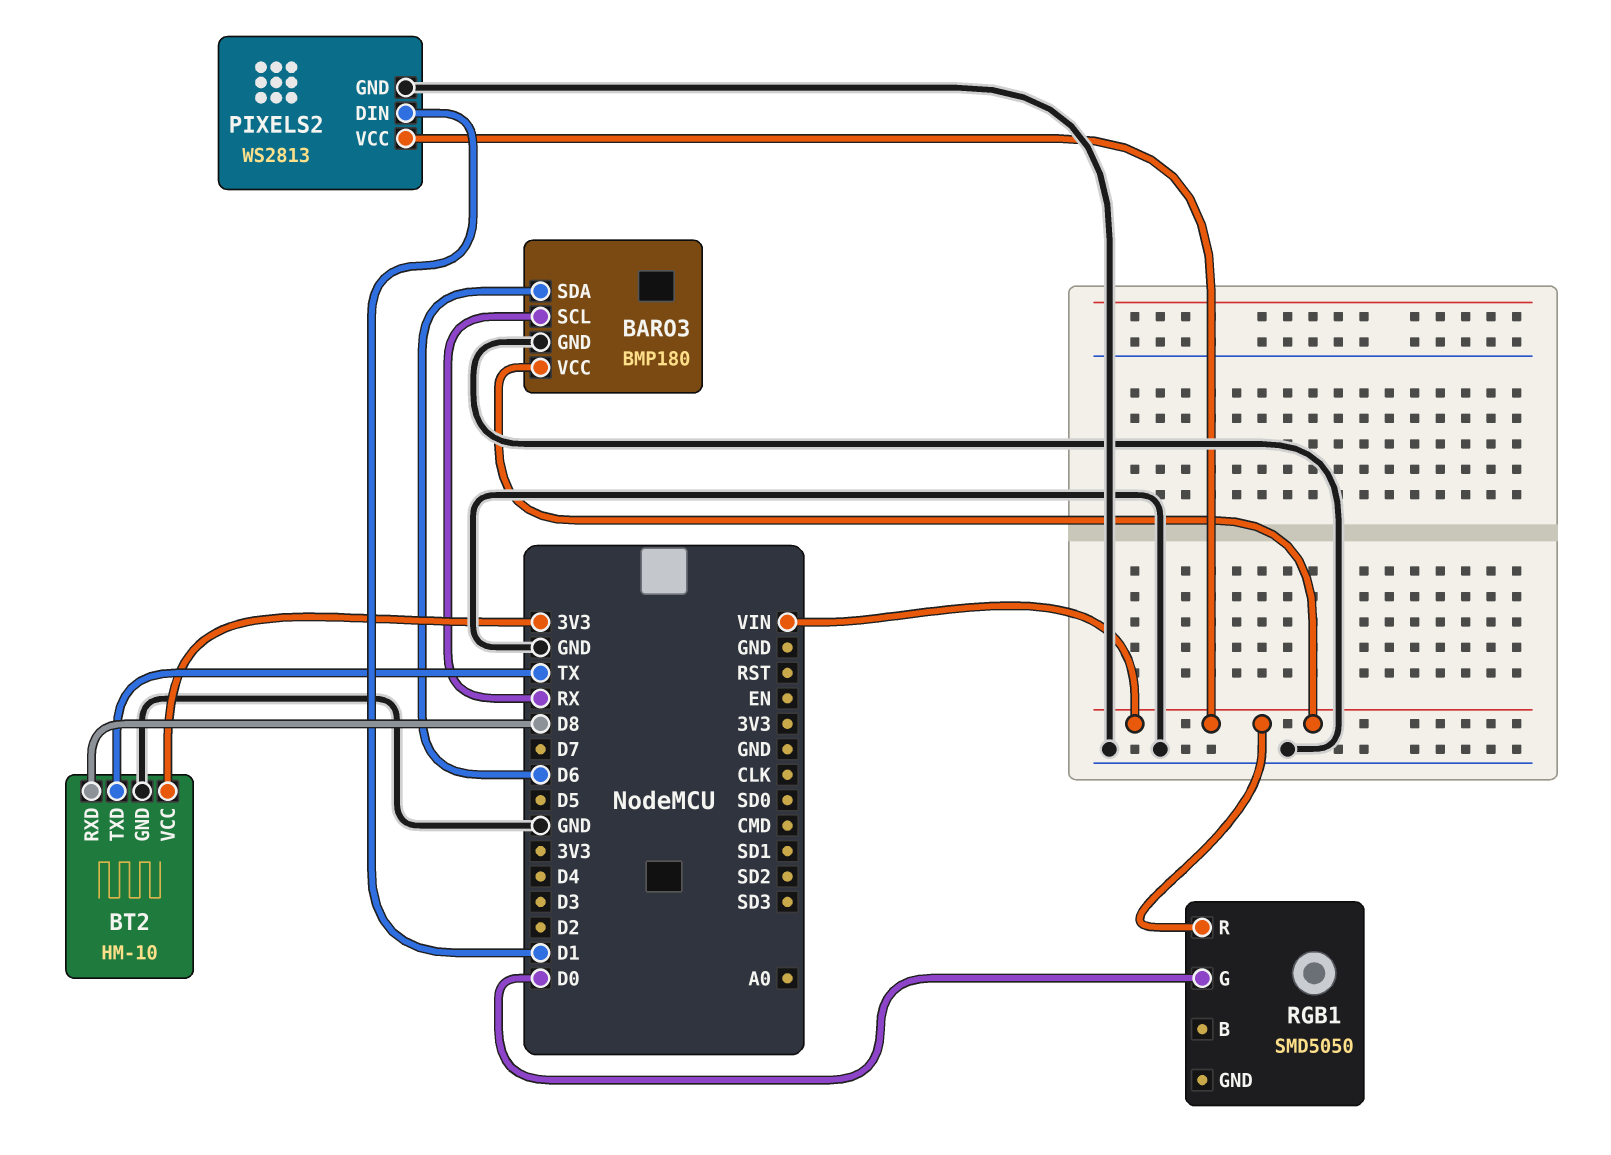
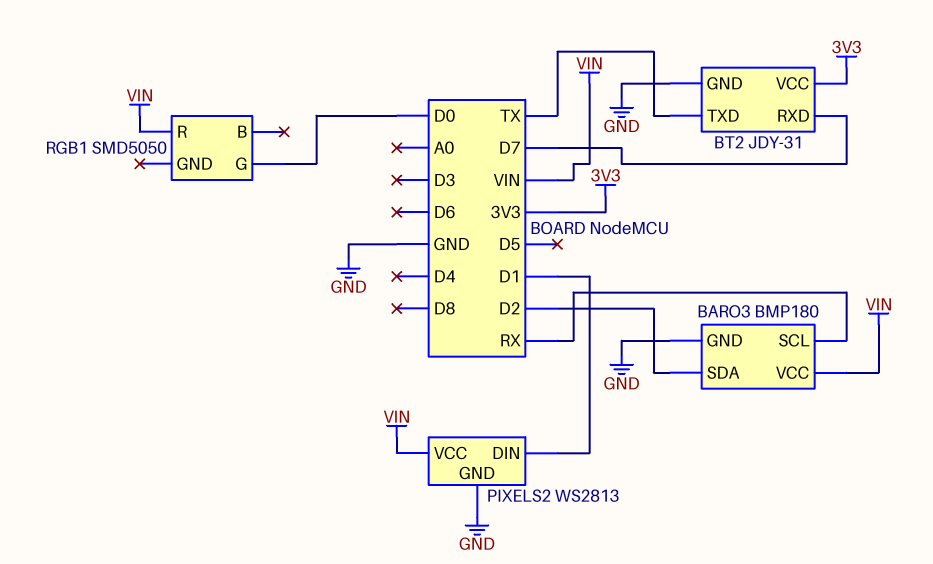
BARO3 pin SDA: D6 -> D2
BT2: HM-10 -> JDY-31
BT2 pin RXD: D8 -> D7

